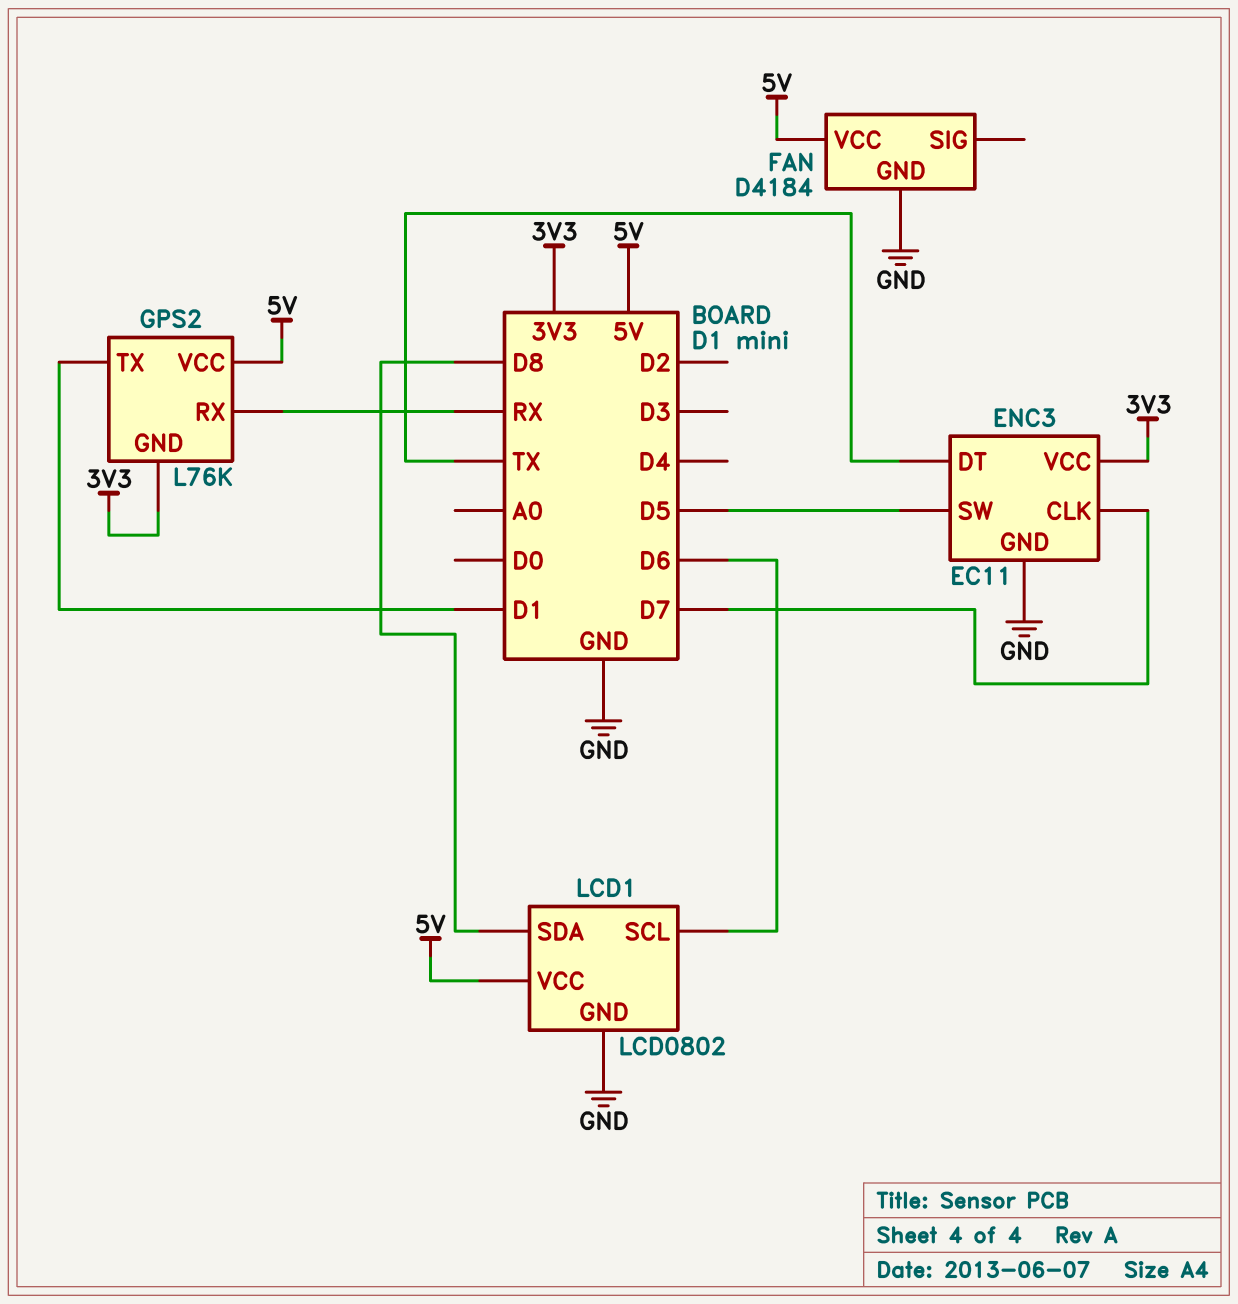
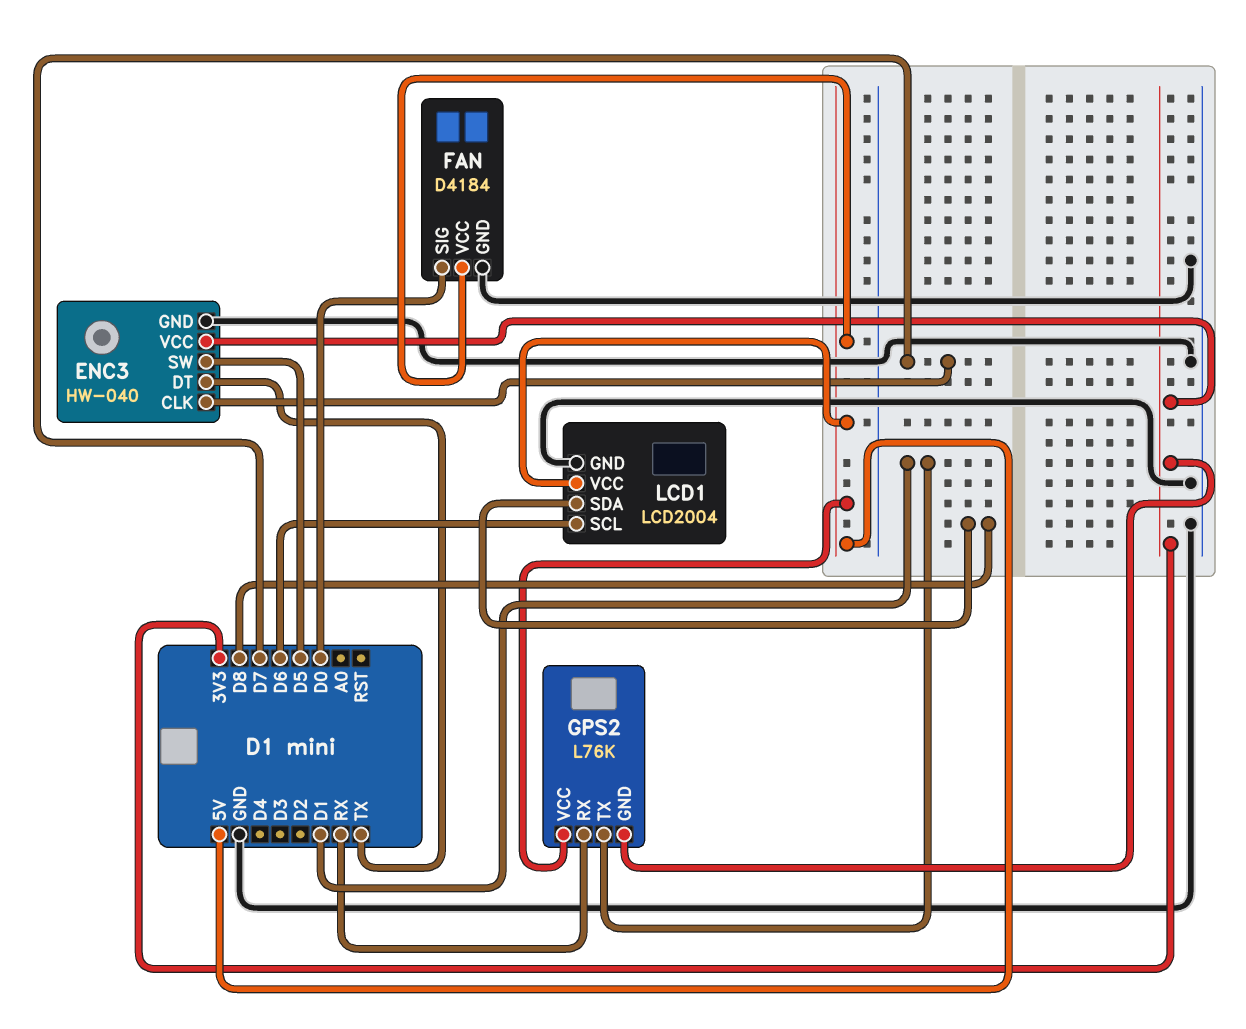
ENC3: EC11 -> HW-040
FAN pin SIG: none -> D0
LCD1: LCD0802 -> LCD2004

